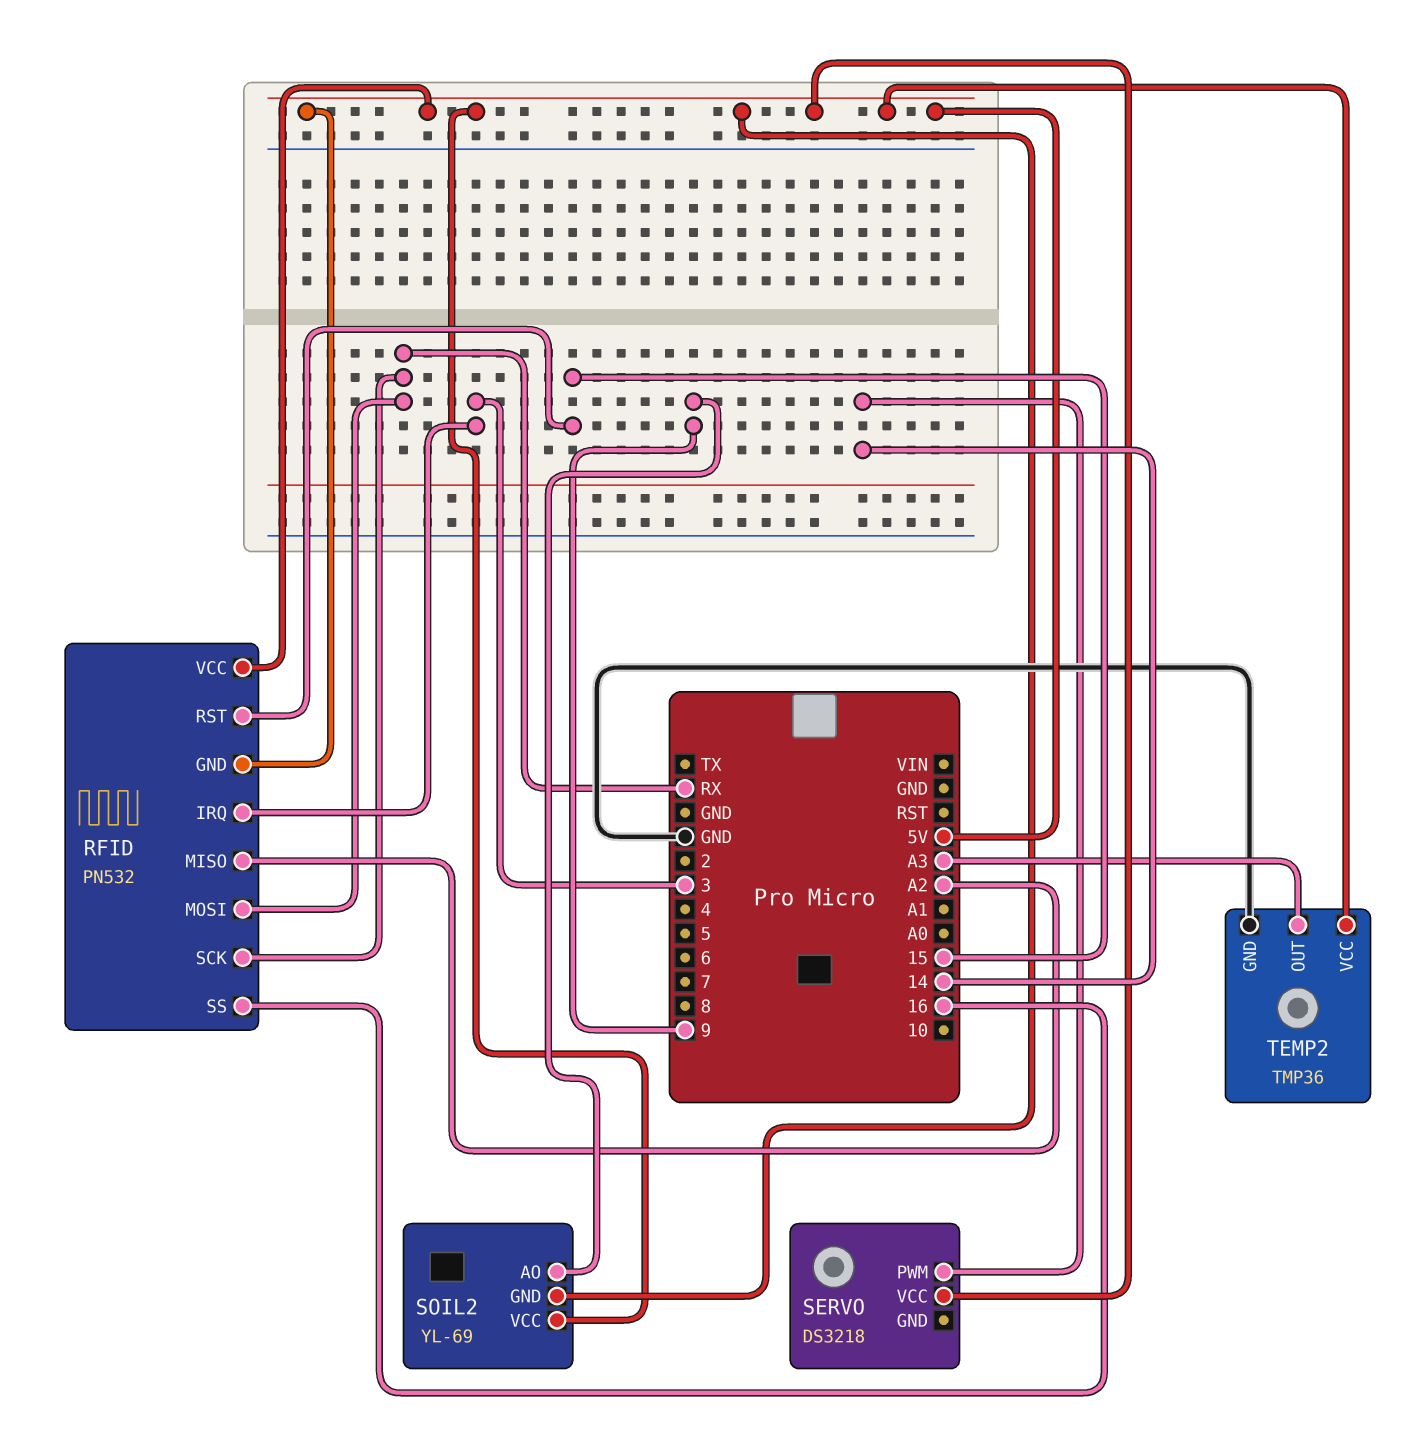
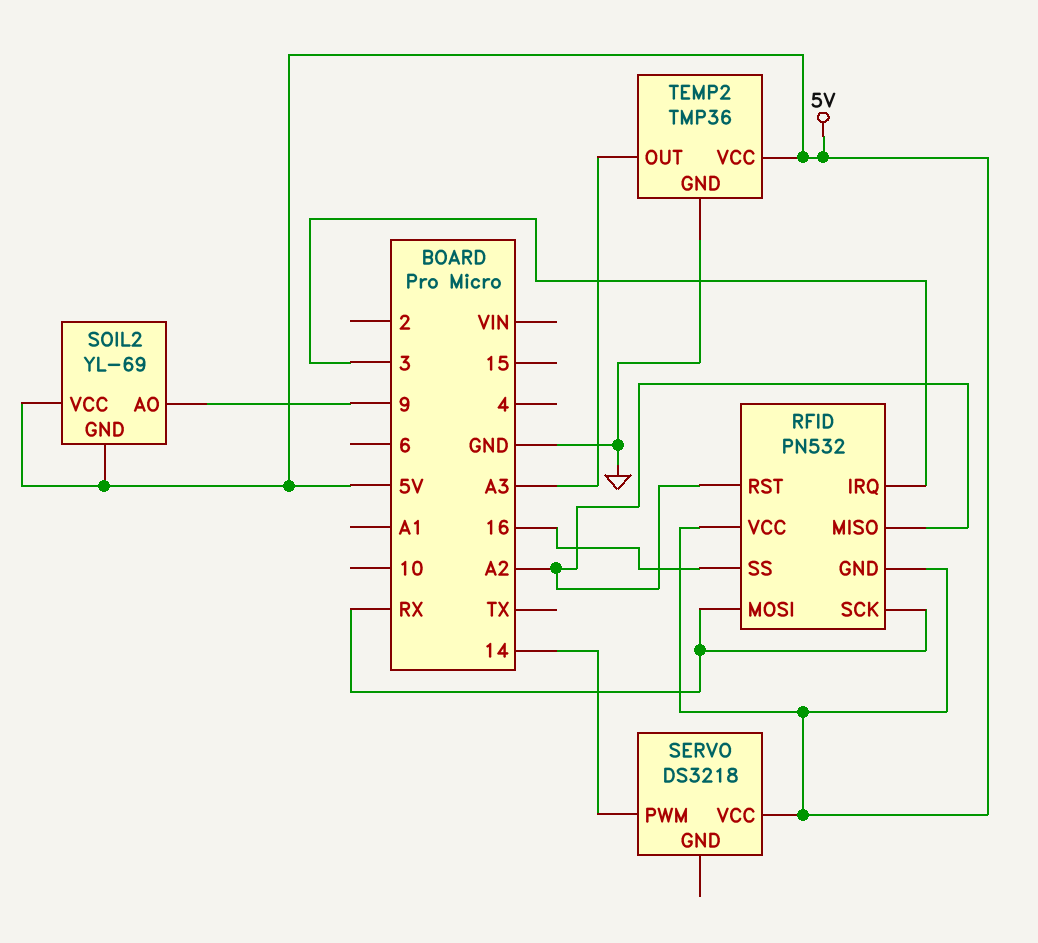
RFID pin RST: 15 -> A2

